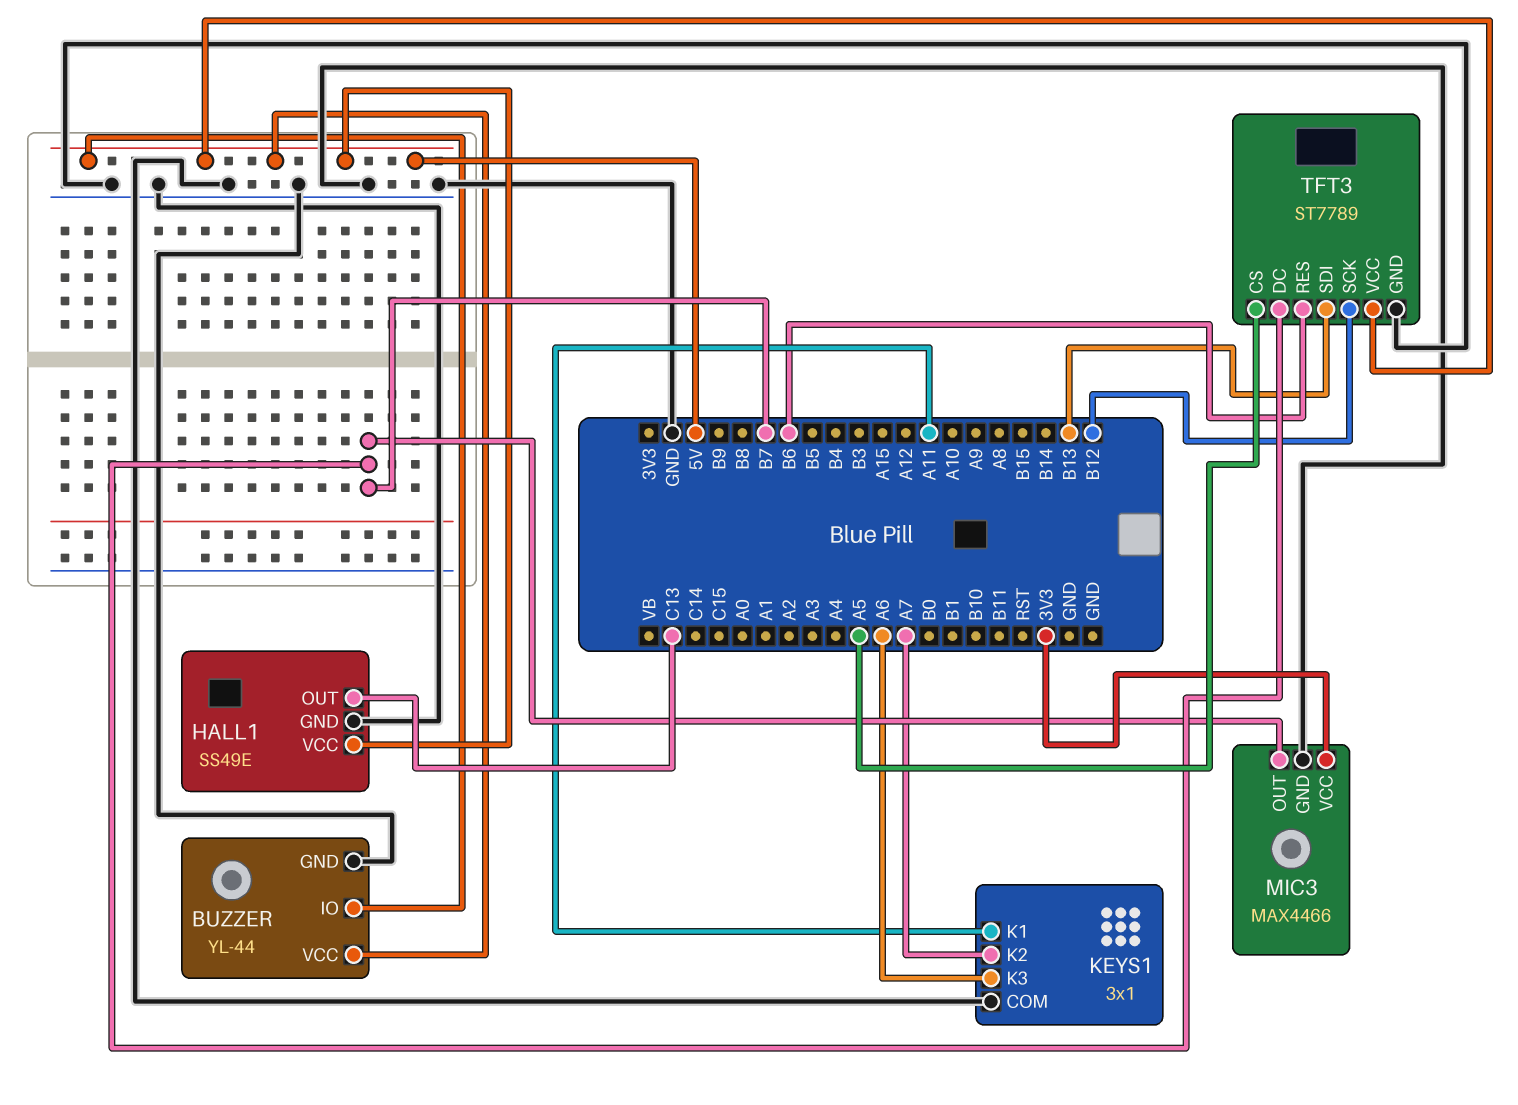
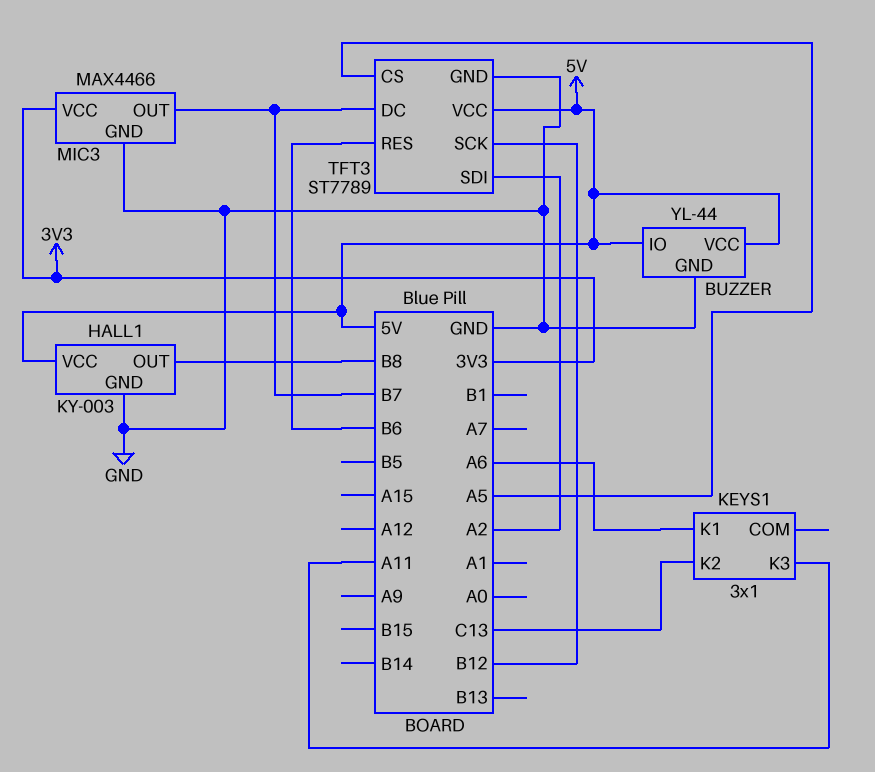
HALL1: SS49E -> KY-003
HALL1 pin OUT: C13 -> B8
KEYS1 pin COM: GND -> none
KEYS1 pin K1: A11 -> A6
KEYS1 pin K2: A7 -> C13
KEYS1 pin K3: A6 -> A11
TFT3 pin SDI: B13 -> A2

